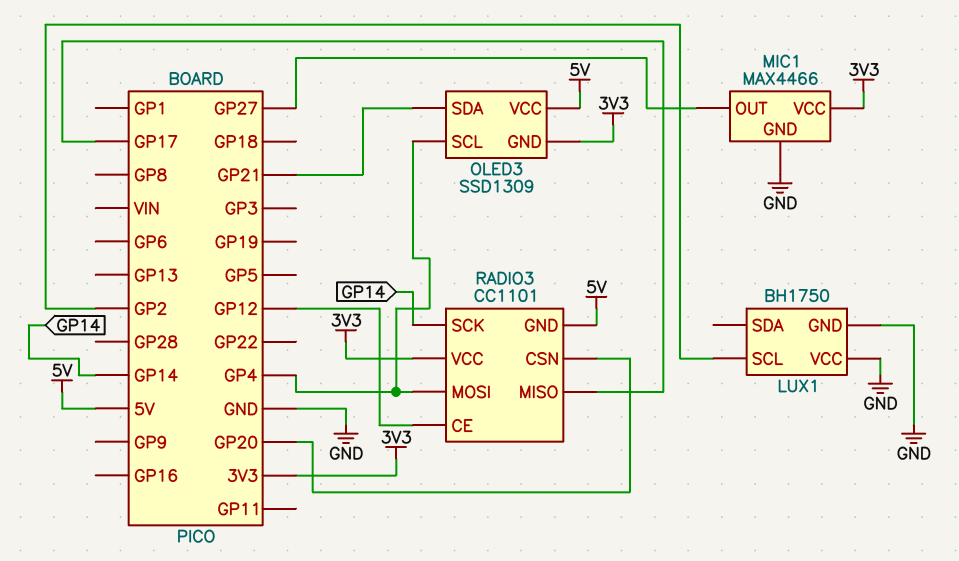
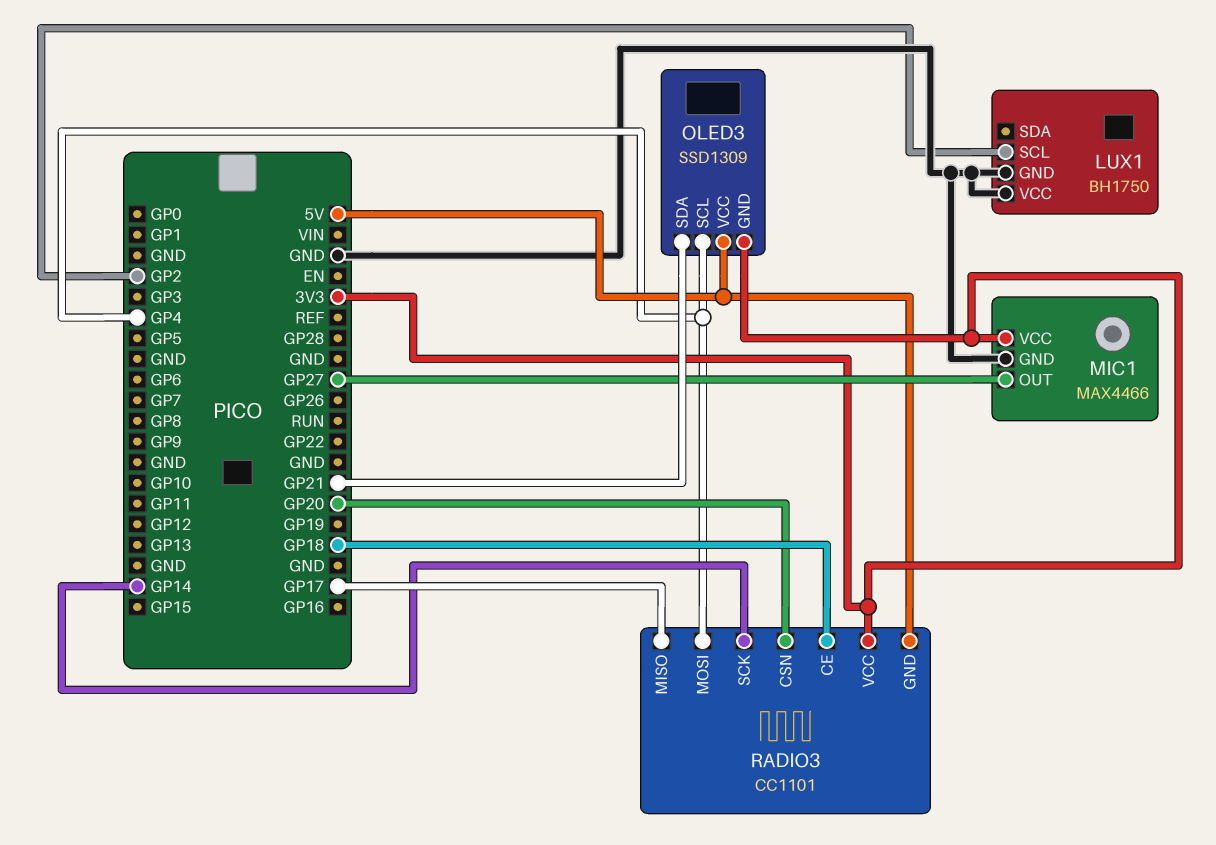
RADIO3 pin CE: GP12 -> GP18

